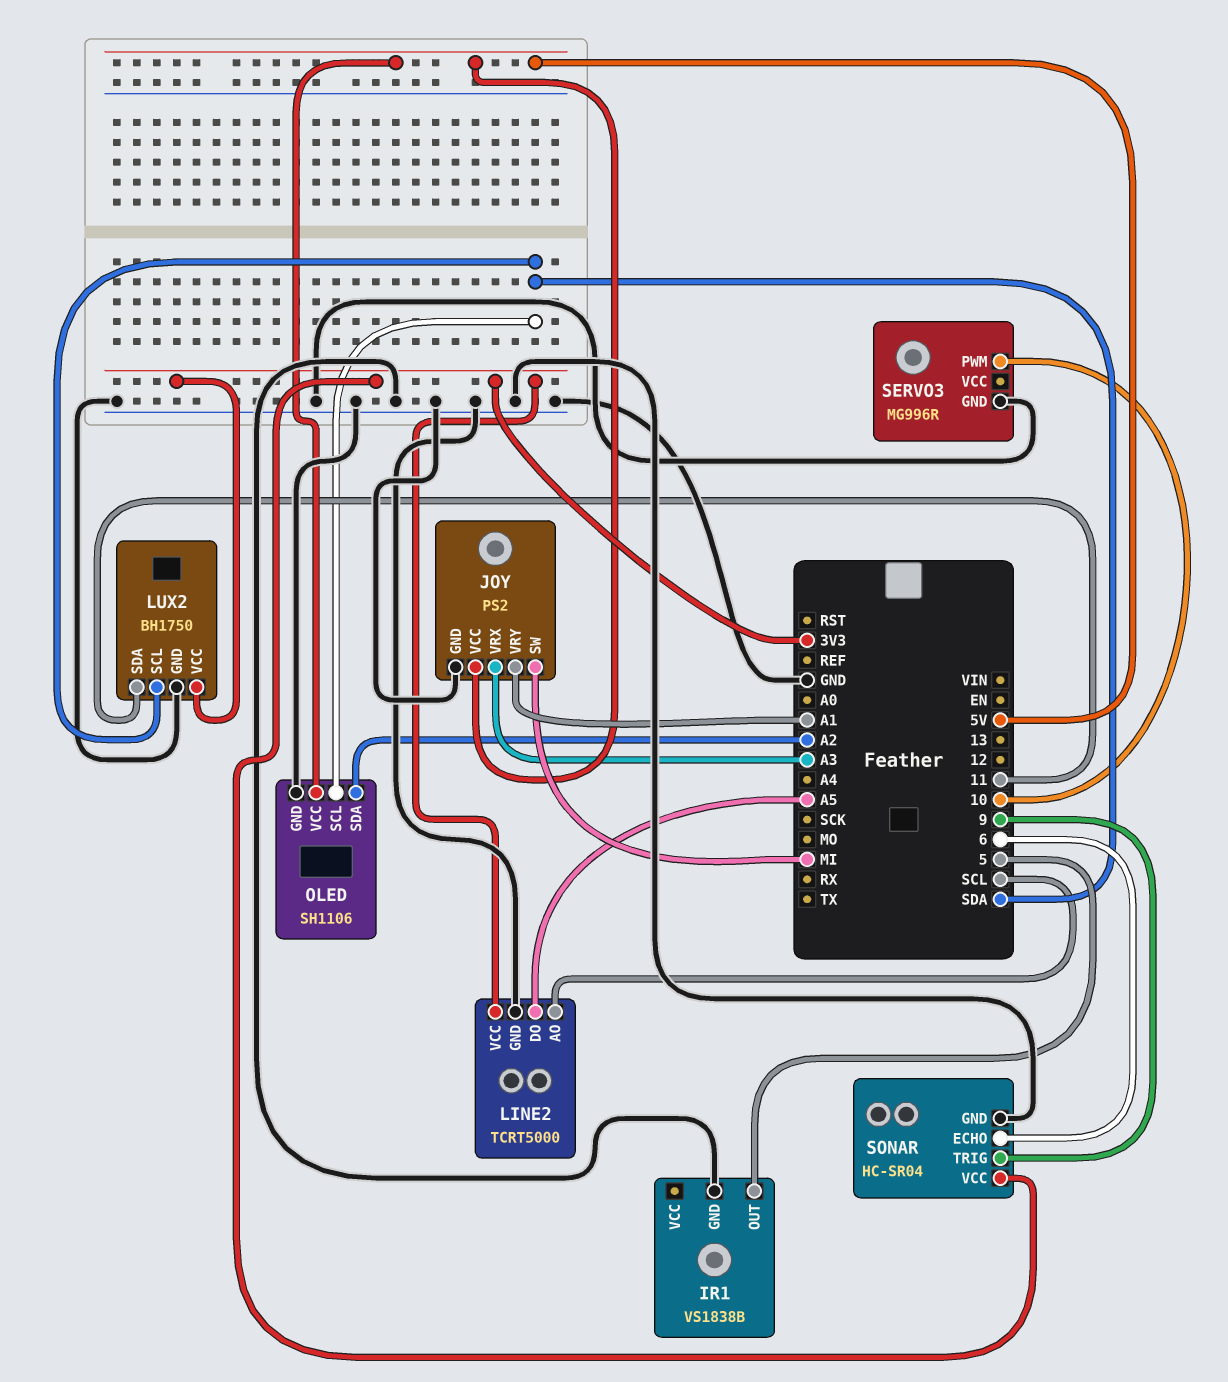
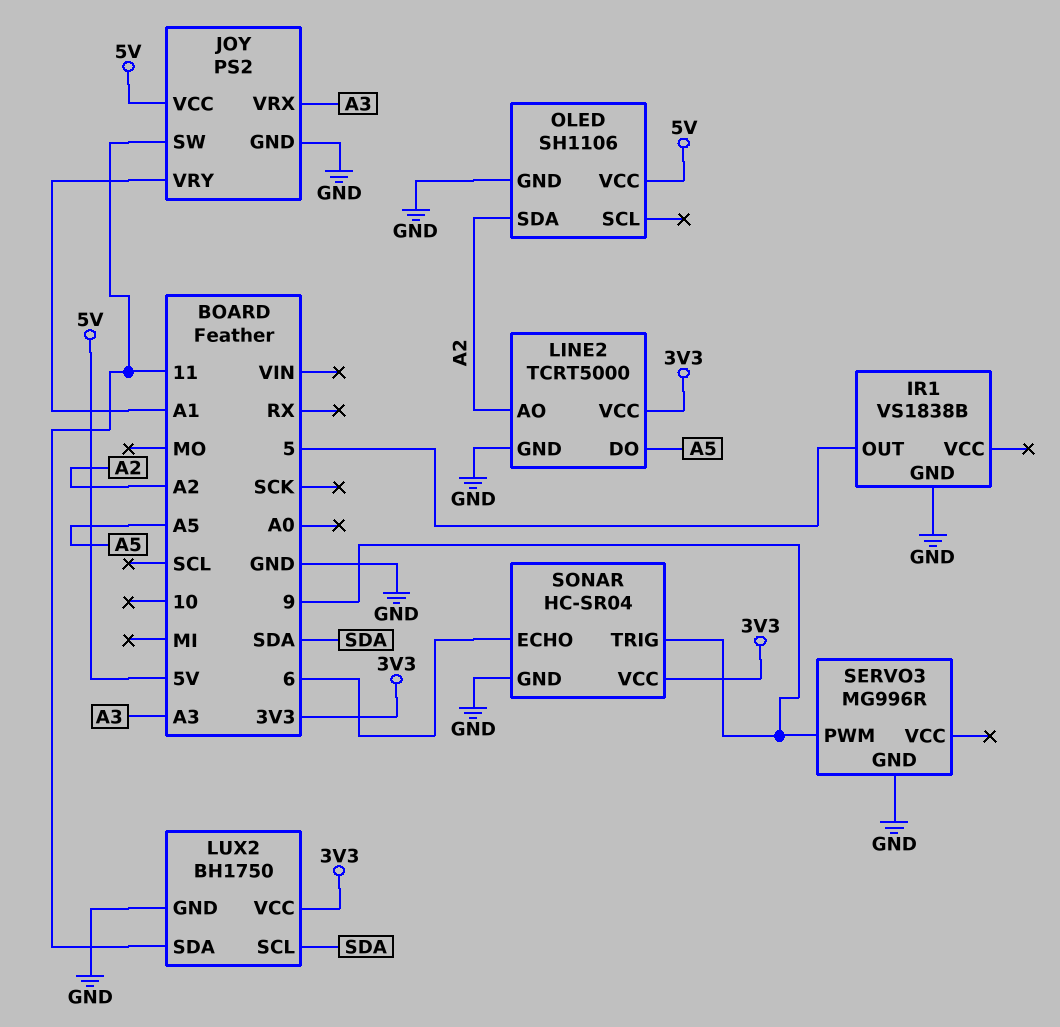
JOY pin SW: MI -> 11
LINE2 pin AO: SCL -> A2
OLED pin SCL: SDA -> none
SERVO3 pin PWM: 10 -> 9

